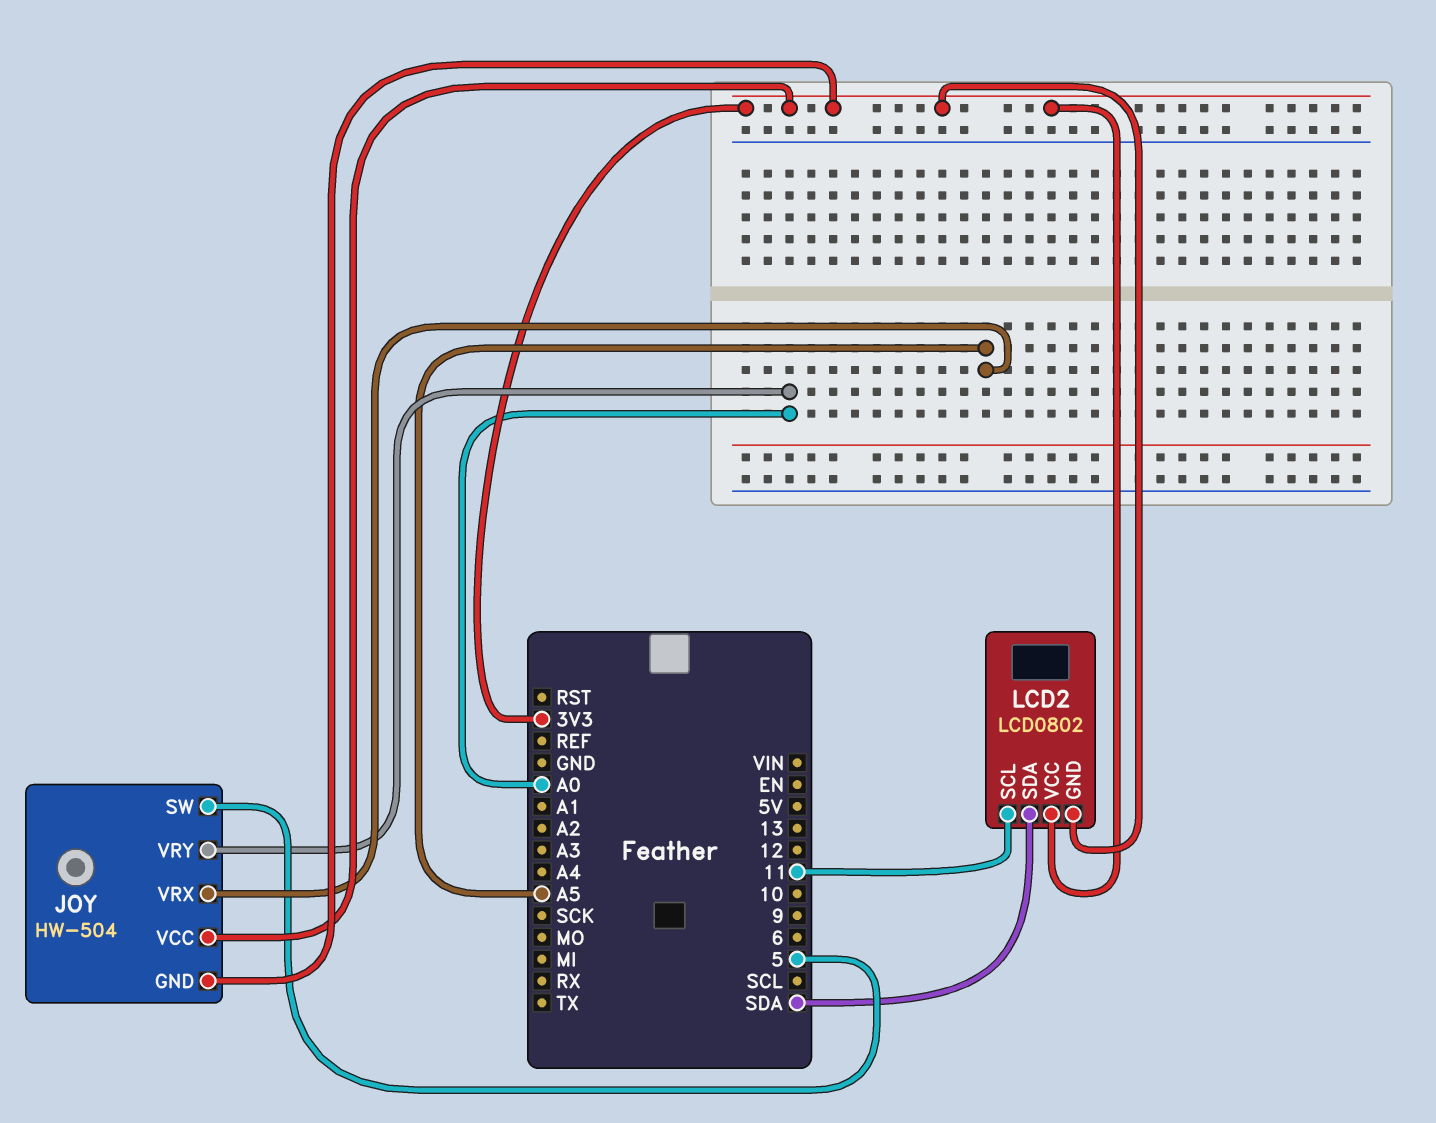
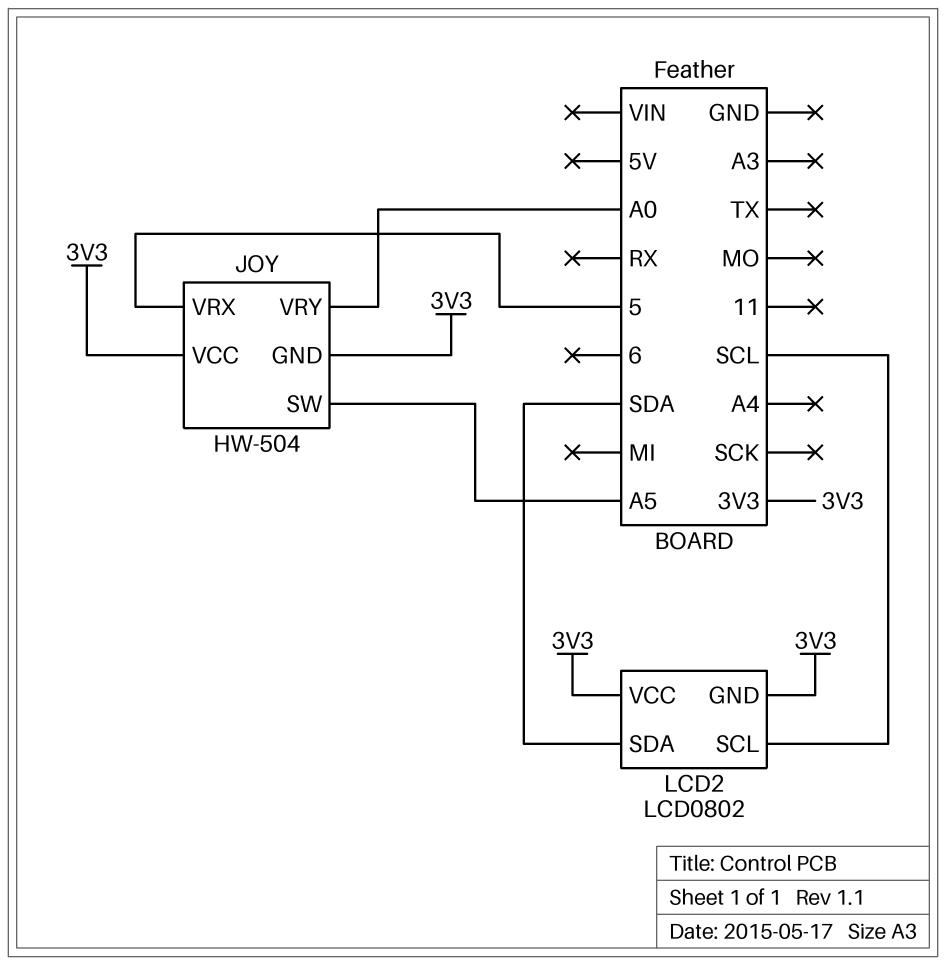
JOY pin SW: 5 -> A5
JOY pin VRX: A5 -> 5
LCD2 pin SCL: 11 -> SCL

